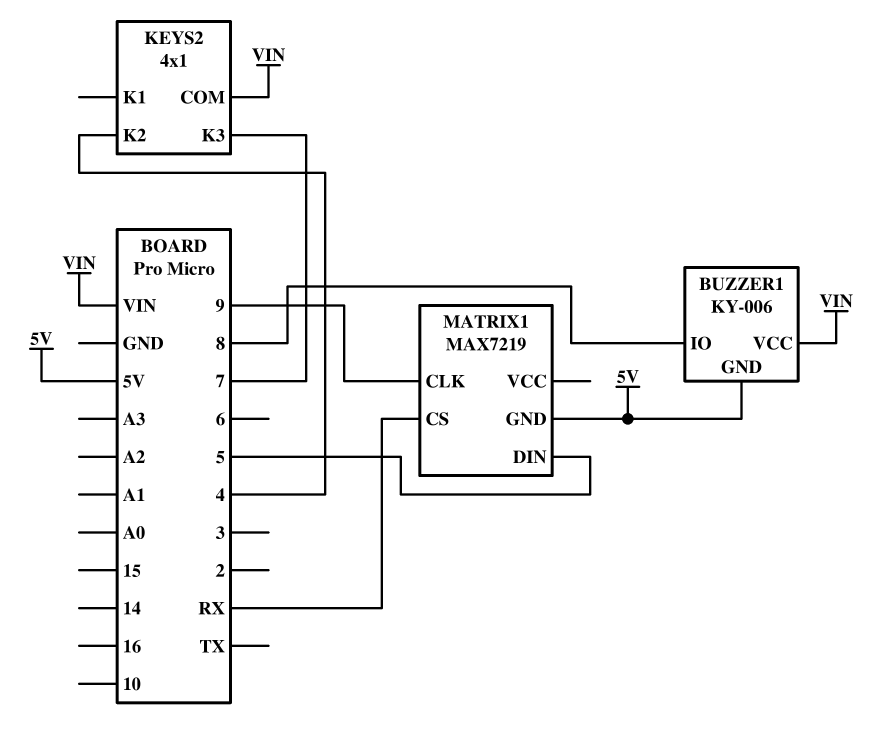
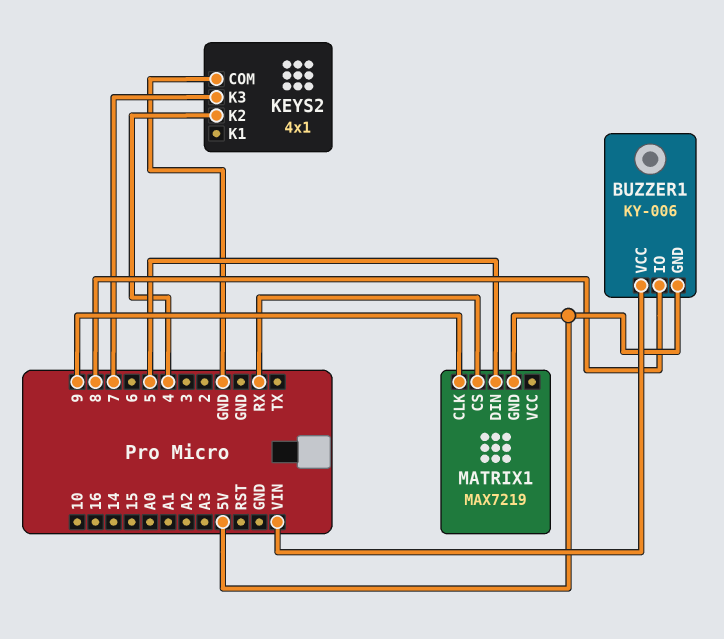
KEYS2 pin COM: VIN -> GND

